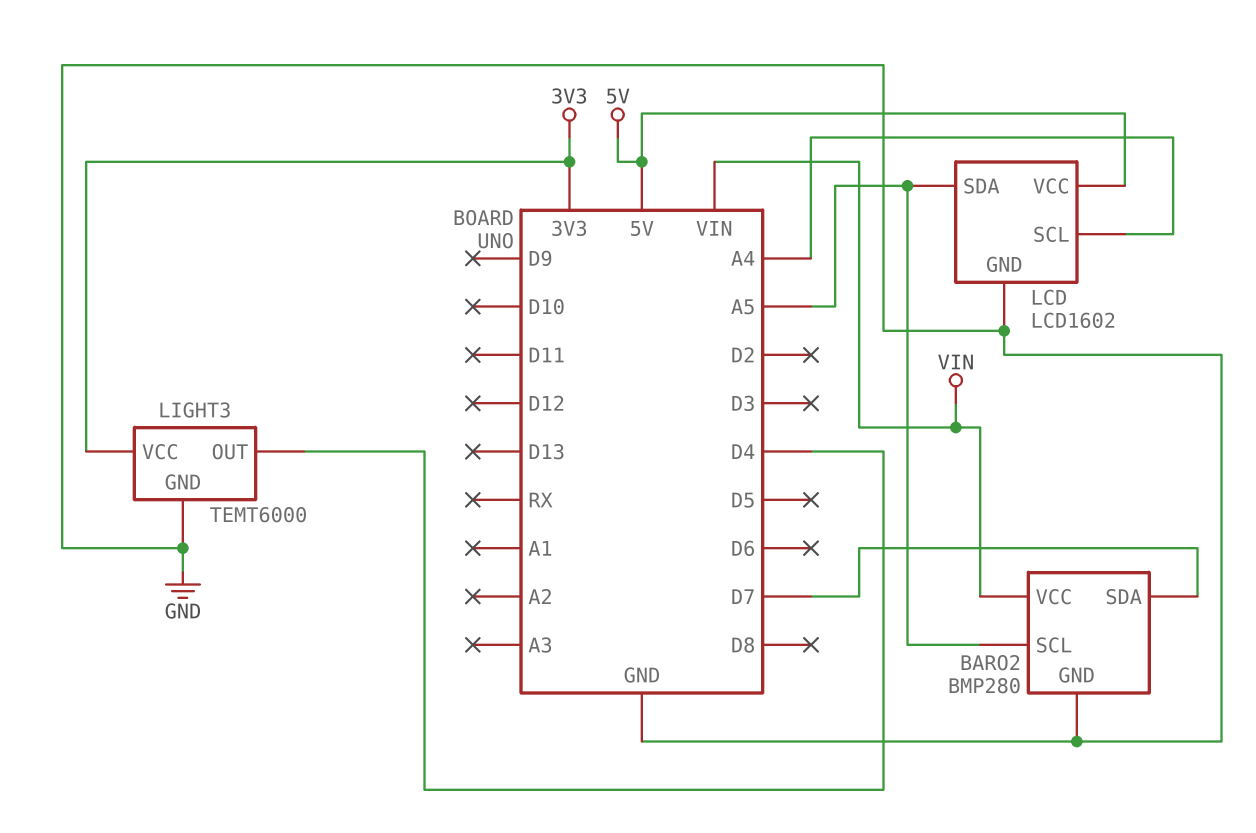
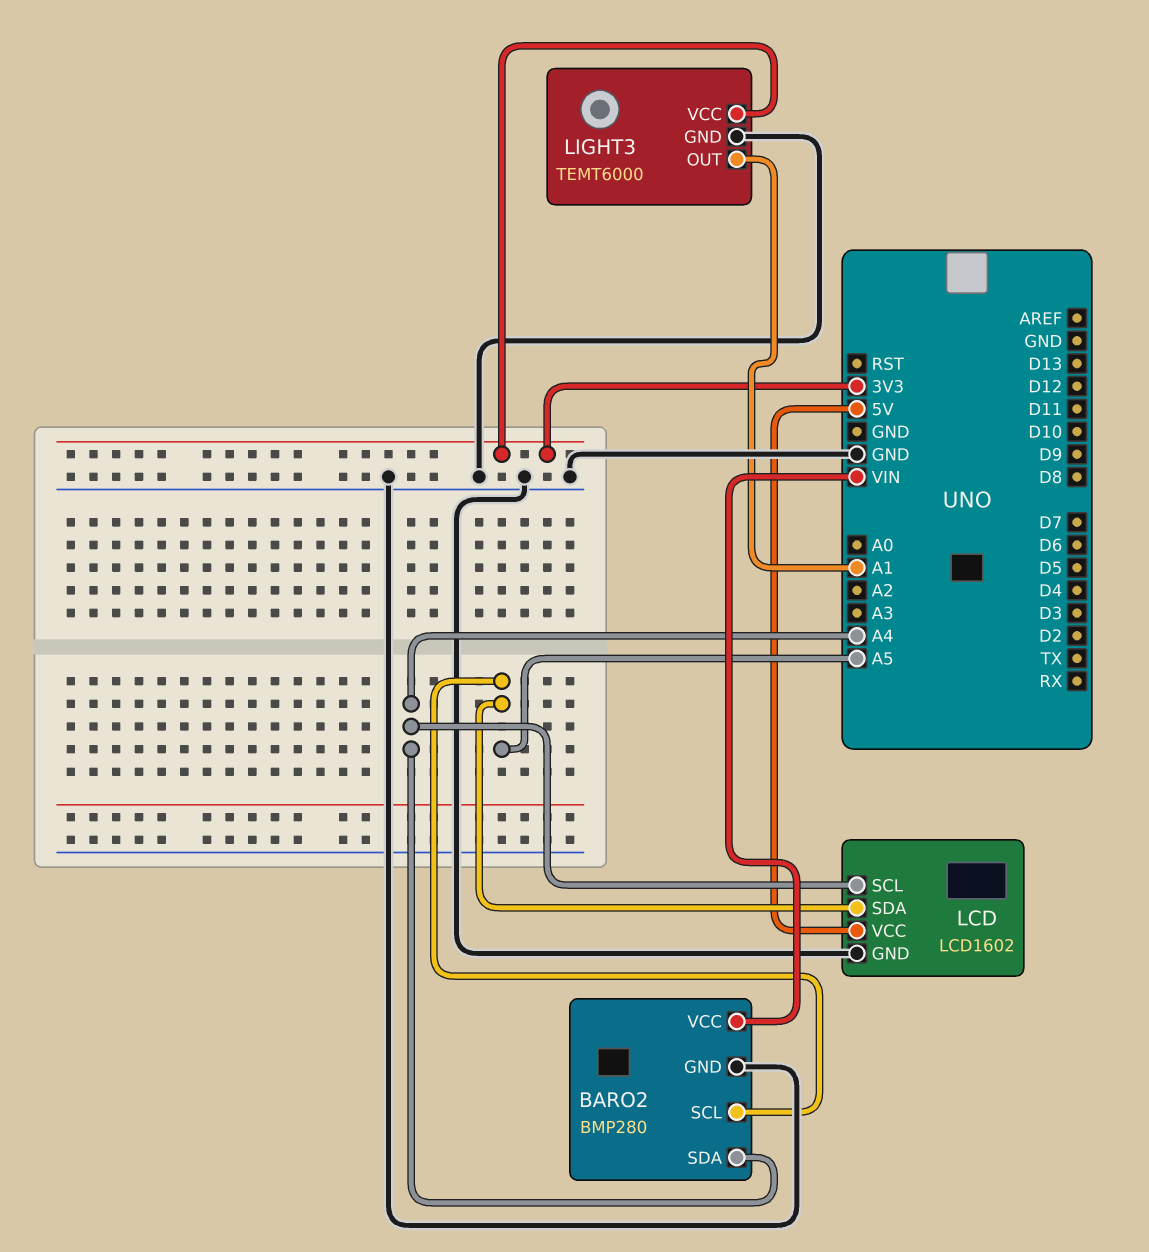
BARO2 pin SDA: D7 -> A4
LIGHT3 pin OUT: D4 -> A1

